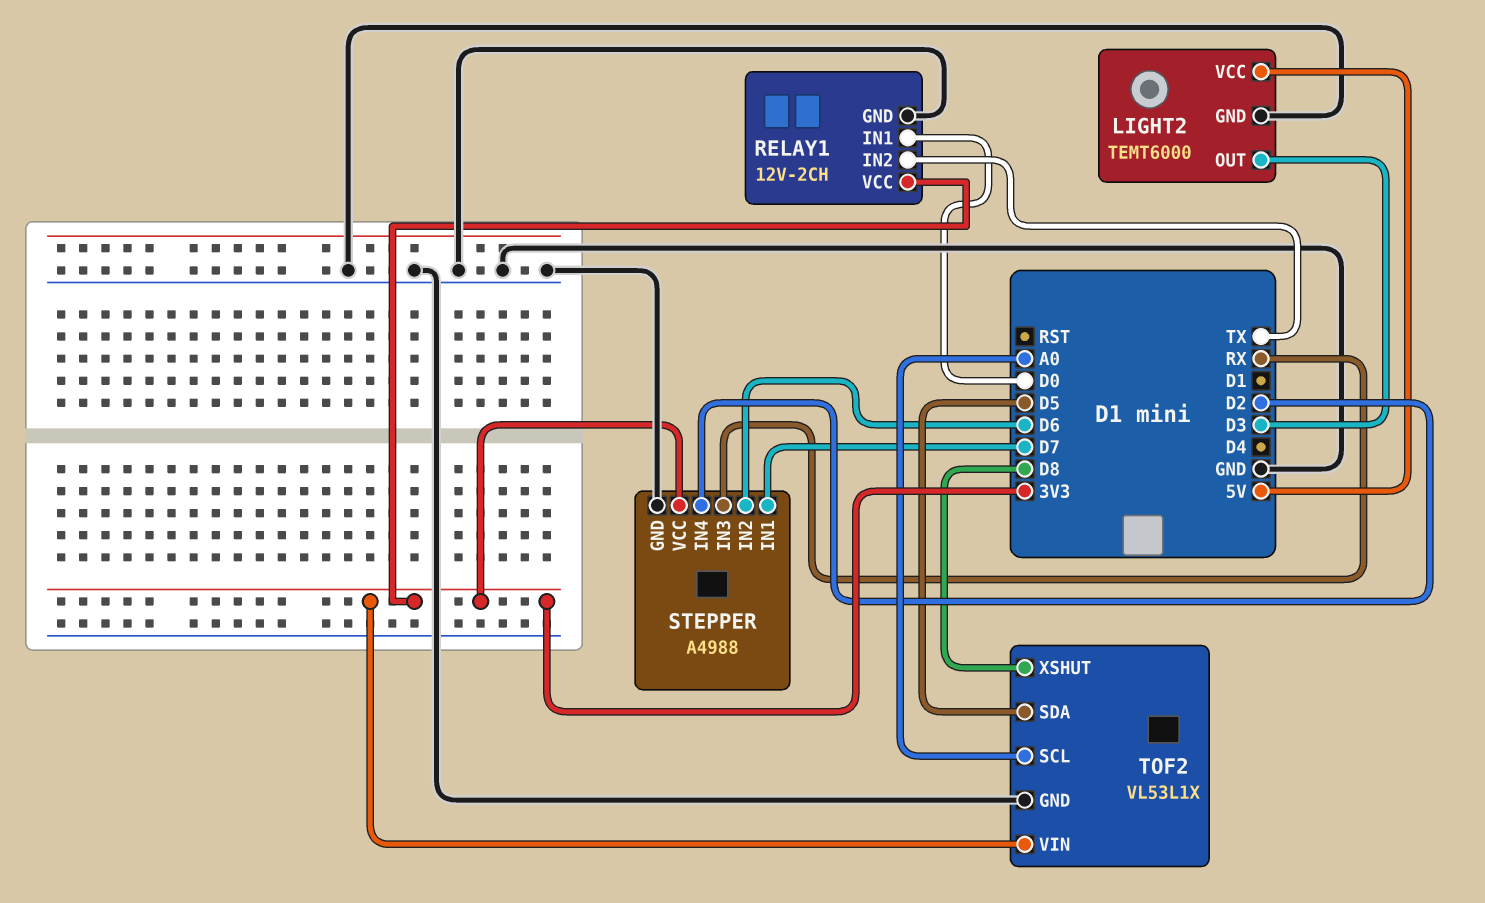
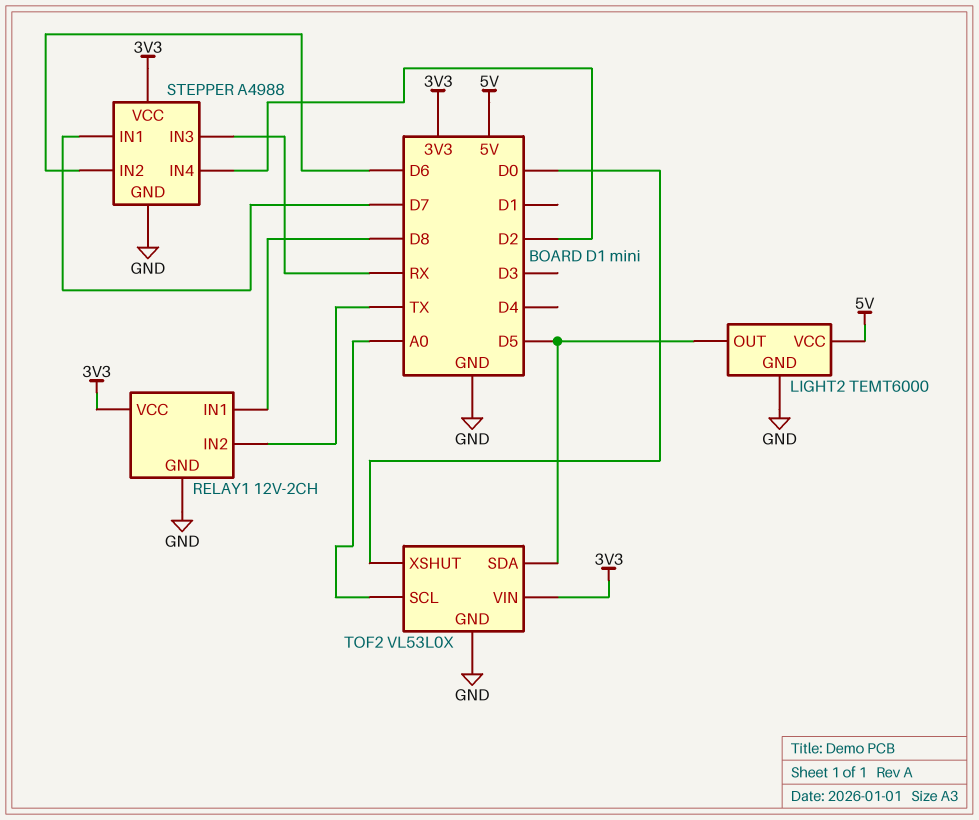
LIGHT2 pin OUT: D3 -> D5
RELAY1 pin IN1: D0 -> D8
TOF2: VL53L1X -> VL53L0X
TOF2 pin XSHUT: D8 -> D0

